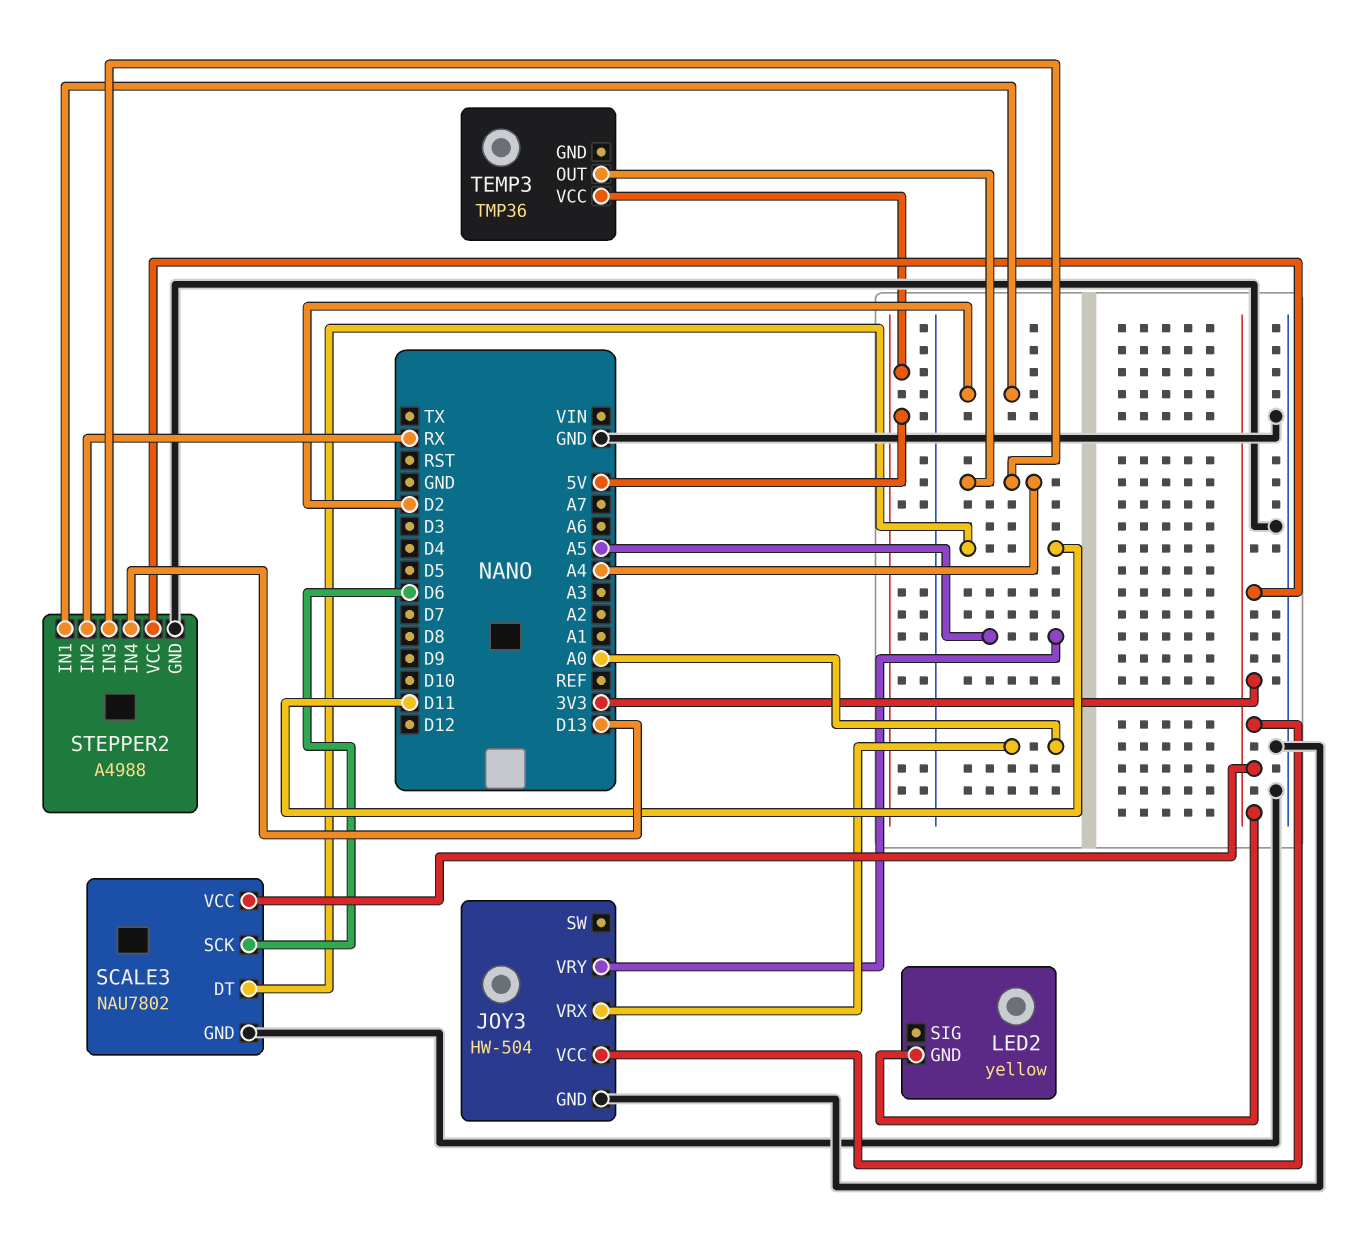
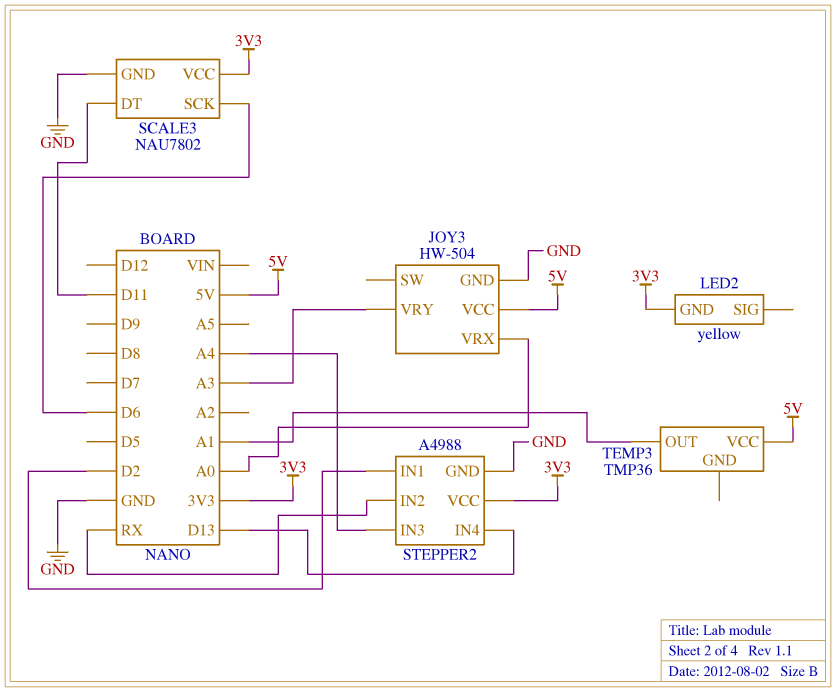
JOY3 pin VCC: 3V3 -> 5V
JOY3 pin VRY: A5 -> A3
TEMP3 pin OUT: A4 -> A1

